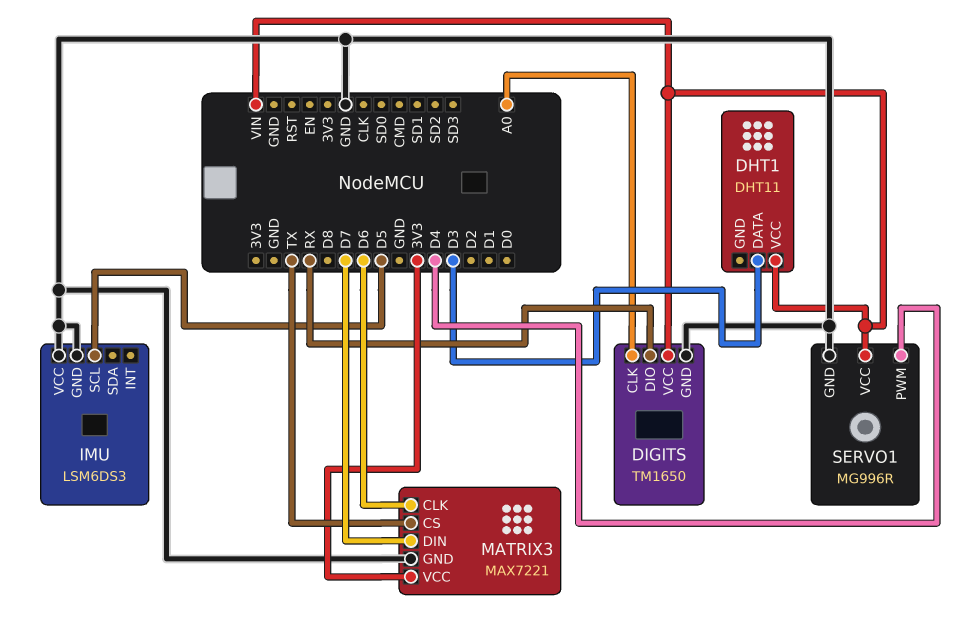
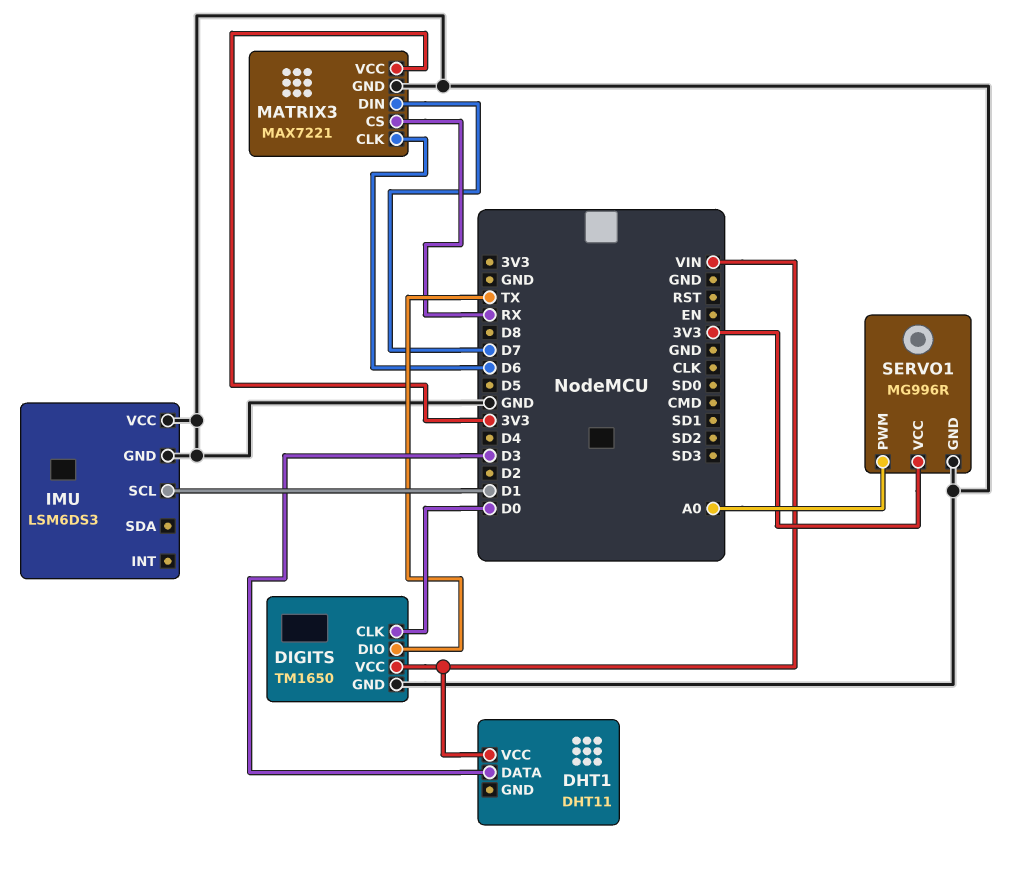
DIGITS pin CLK: A0 -> D0
DIGITS pin DIO: RX -> TX
IMU pin SCL: D5 -> D1
MATRIX3 pin CS: TX -> RX
SERVO1 pin PWM: D4 -> A0
SERVO1 pin VCC: VIN -> 3V3

